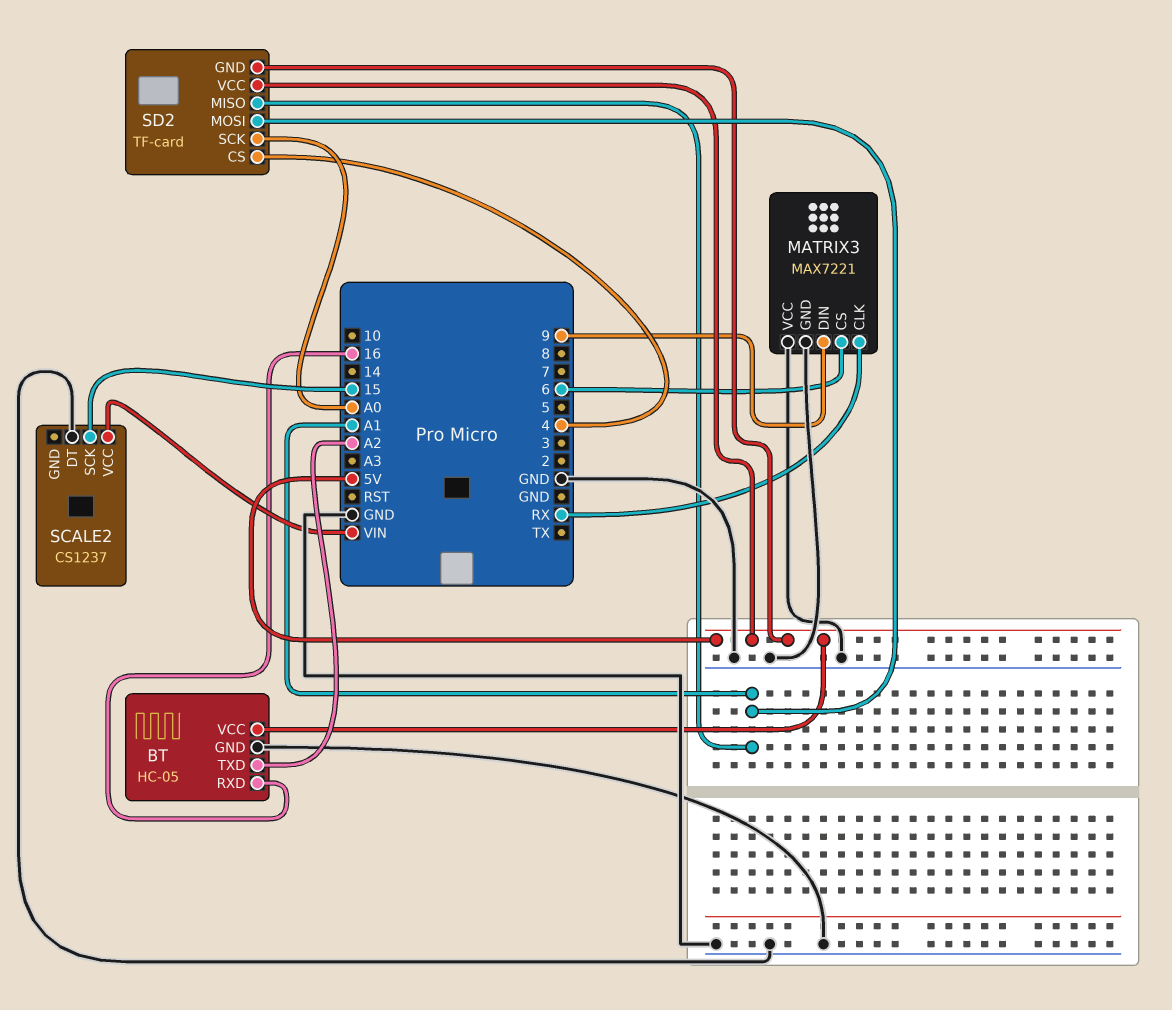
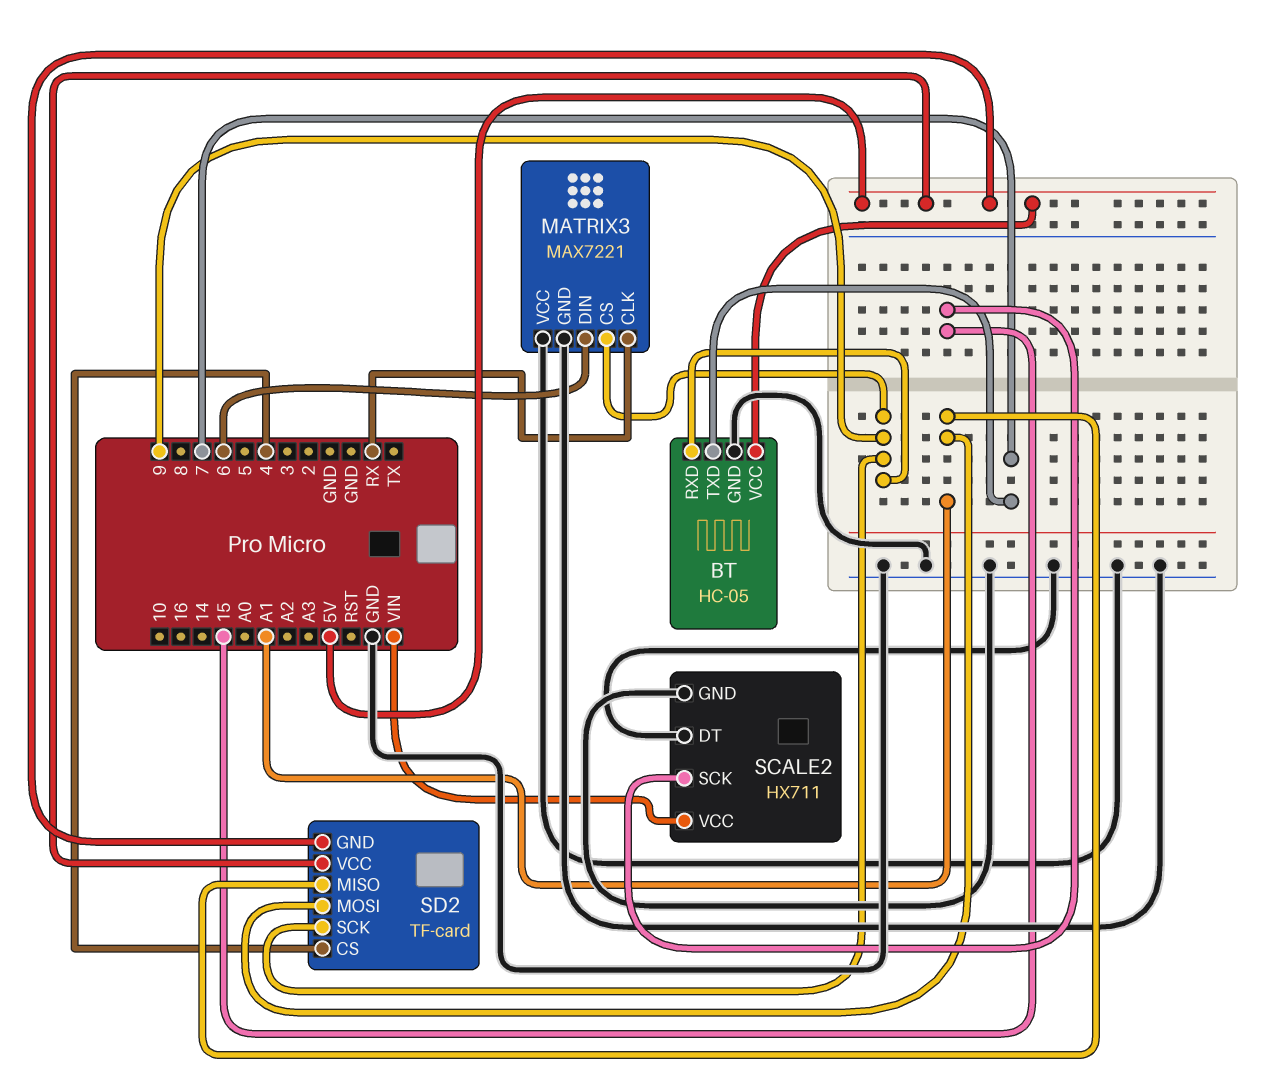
BT pin RXD: 16 -> 9
BT pin TXD: A2 -> 7
MATRIX3 pin CS: 6 -> 9
MATRIX3 pin DIN: 9 -> 6
SCALE2: CS1237 -> HX711
SCALE2 pin GND: none -> GND
SD2 pin SCK: A0 -> 9

